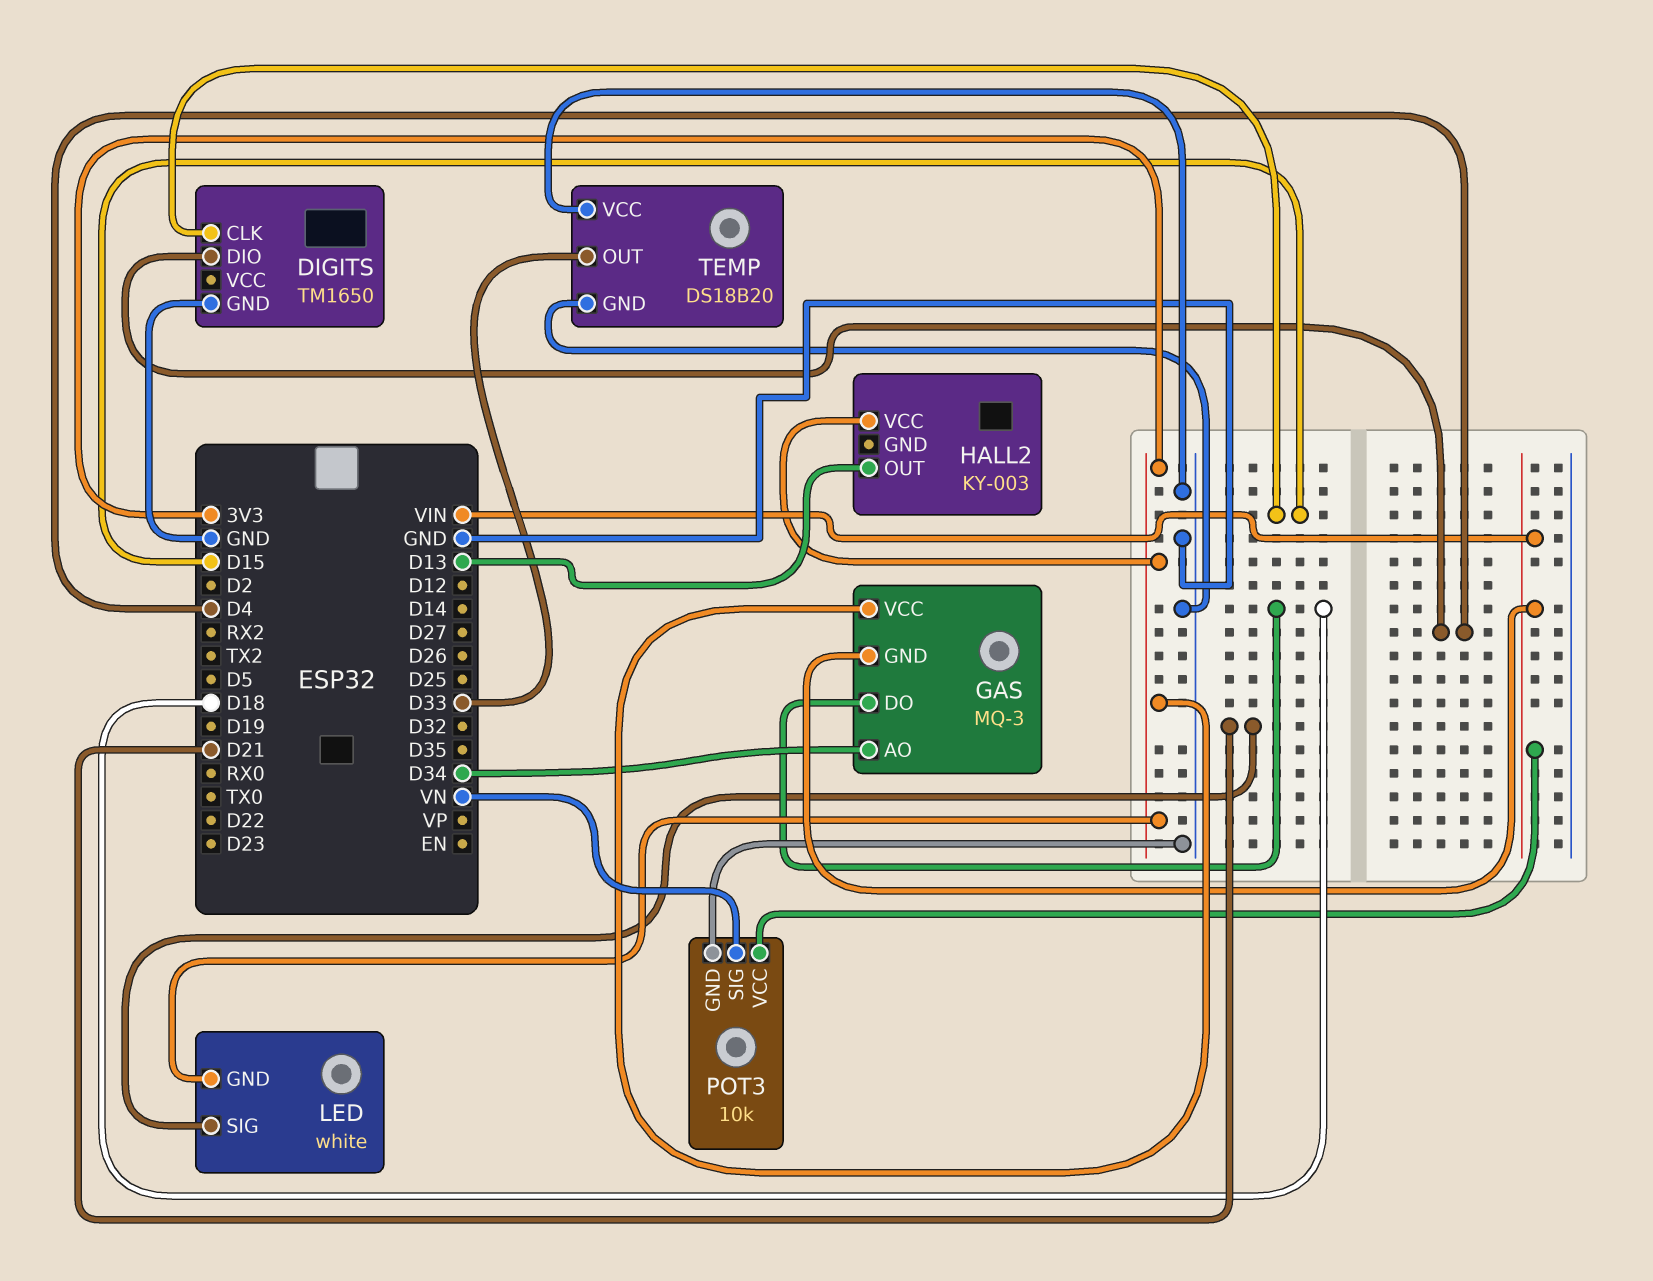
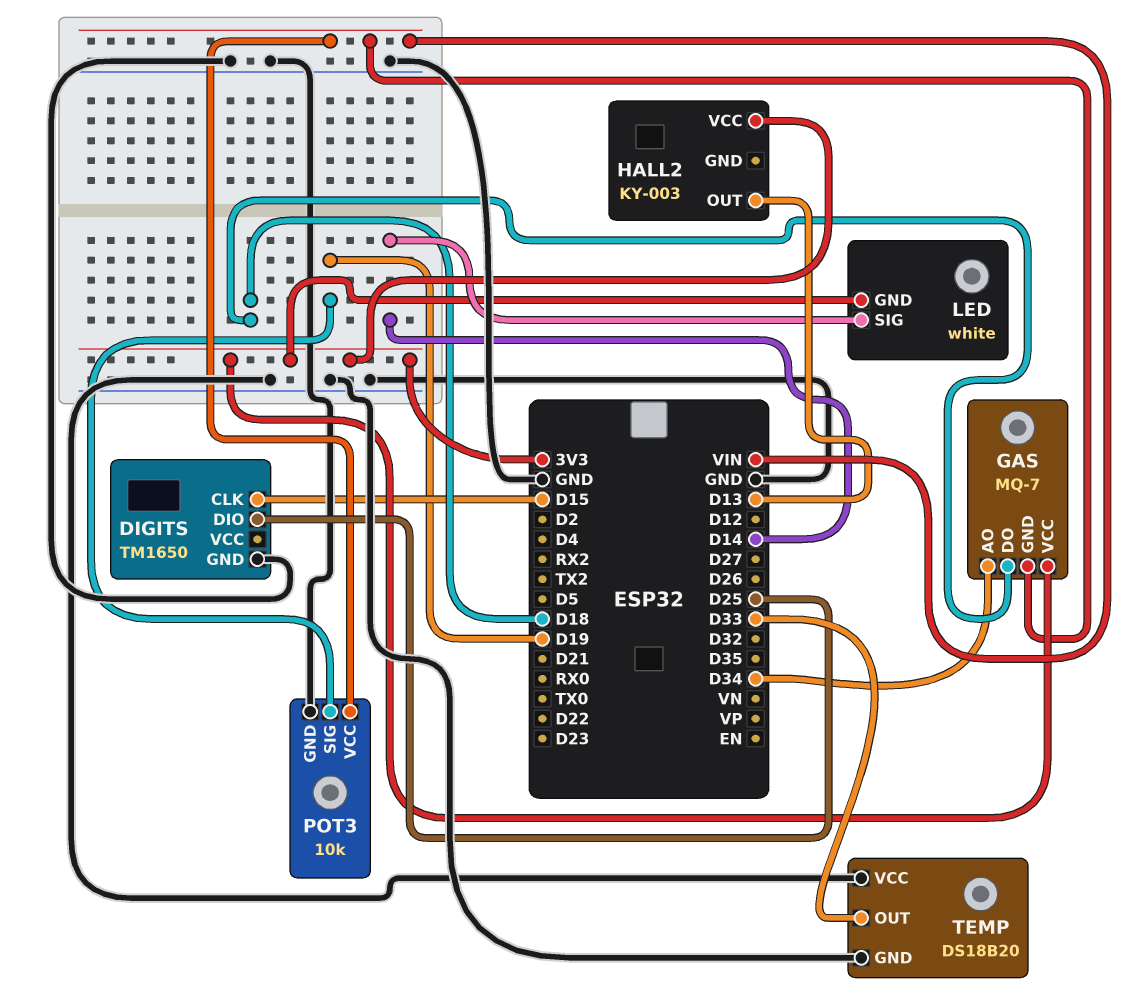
DIGITS pin DIO: D4 -> D25
GAS: MQ-3 -> MQ-7
LED pin SIG: D21 -> D14
POT3 pin SIG: VN -> D19

